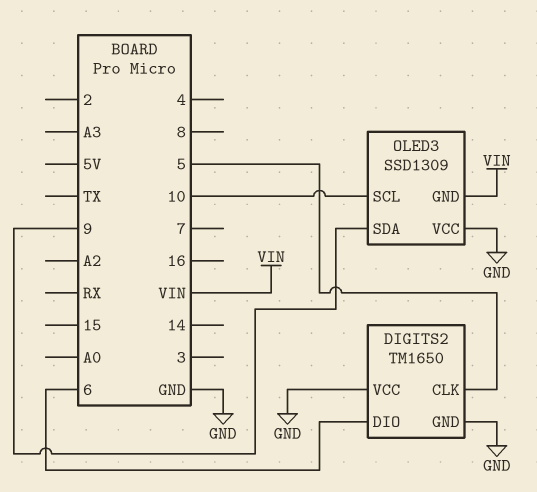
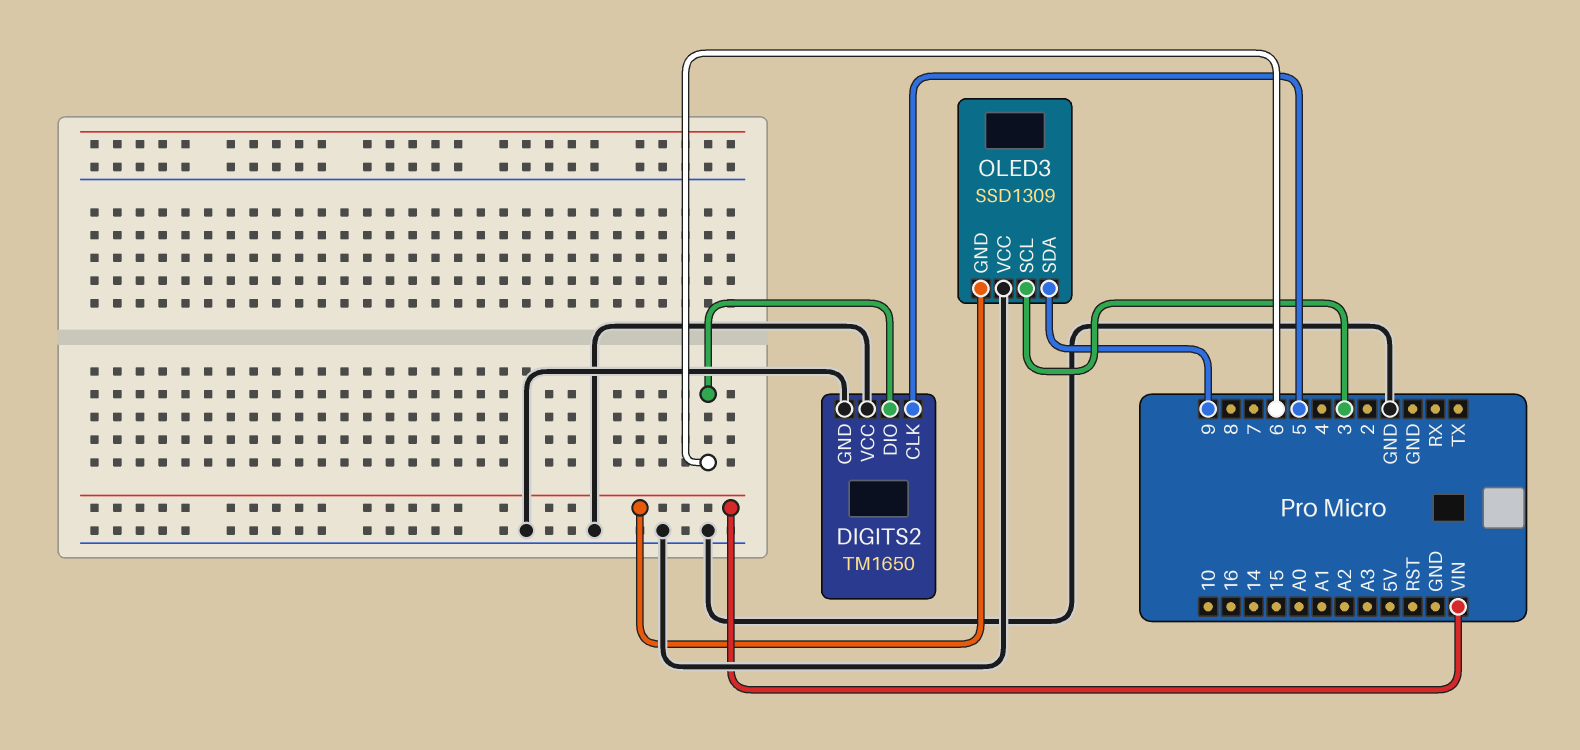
OLED3 pin SCL: 10 -> 3

